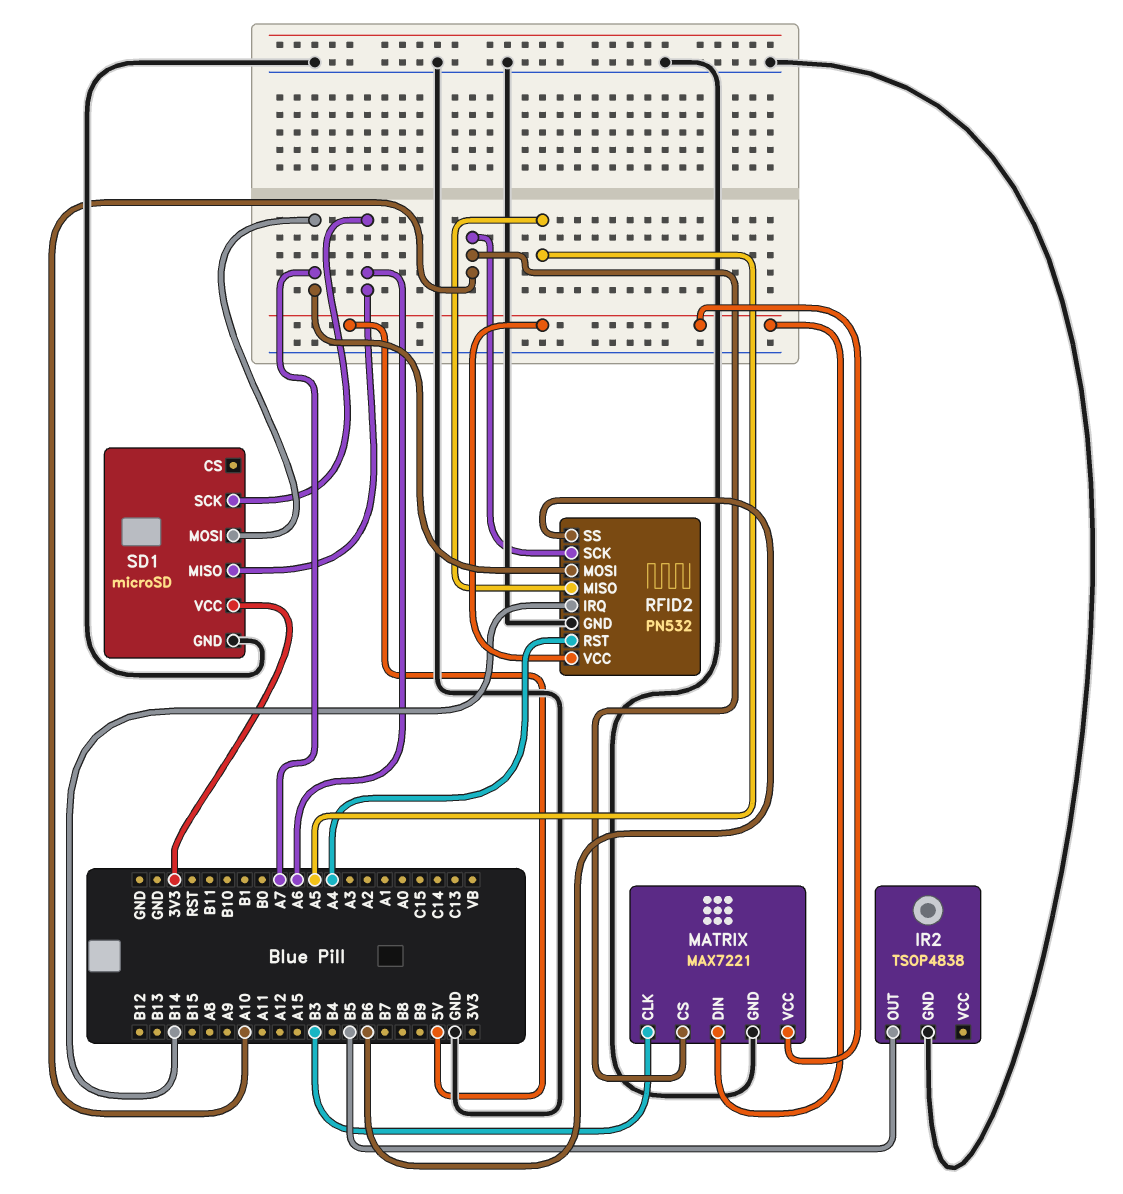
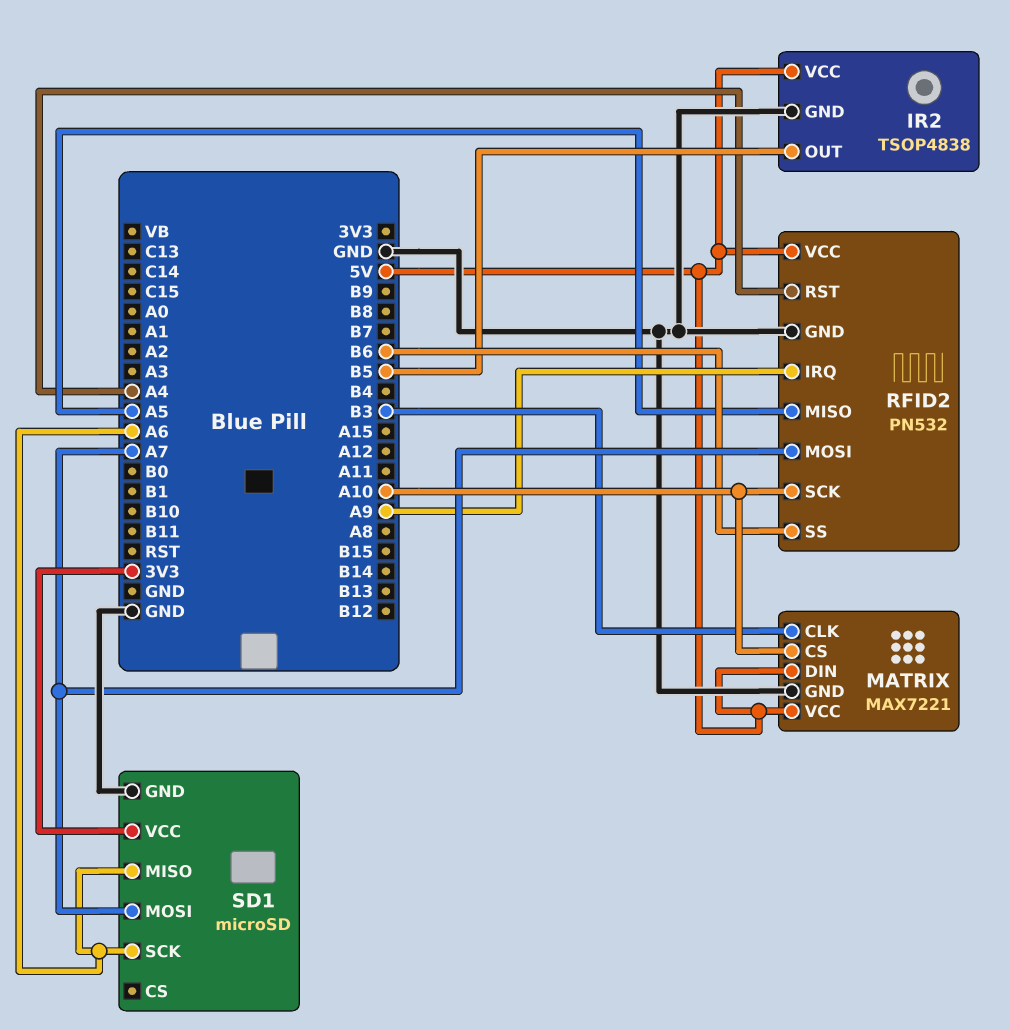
IR2 pin VCC: none -> 5V
RFID2 pin IRQ: B14 -> A9

